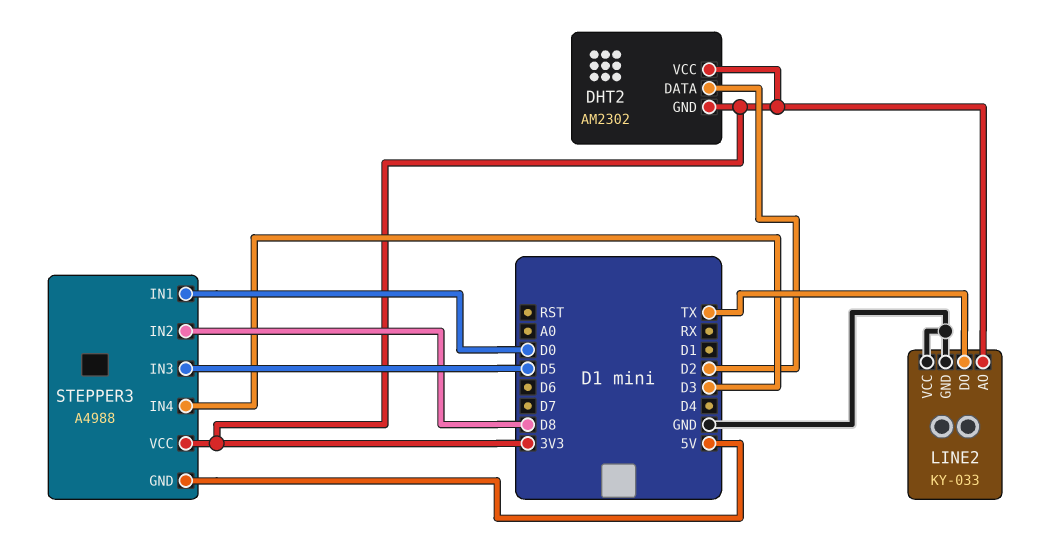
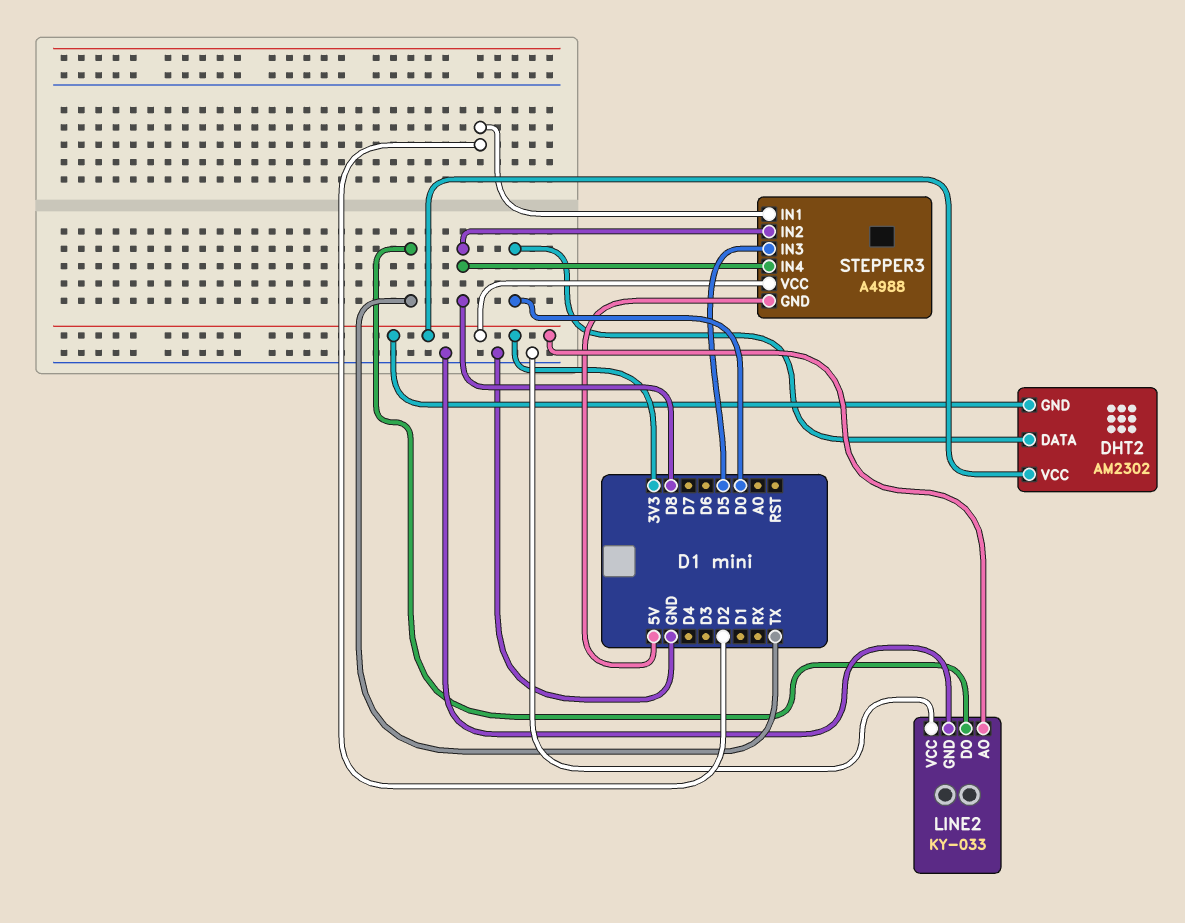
DHT2 pin DATA: D2 -> D0
STEPPER3 pin IN1: D0 -> D2
STEPPER3 pin IN4: D3 -> D8

